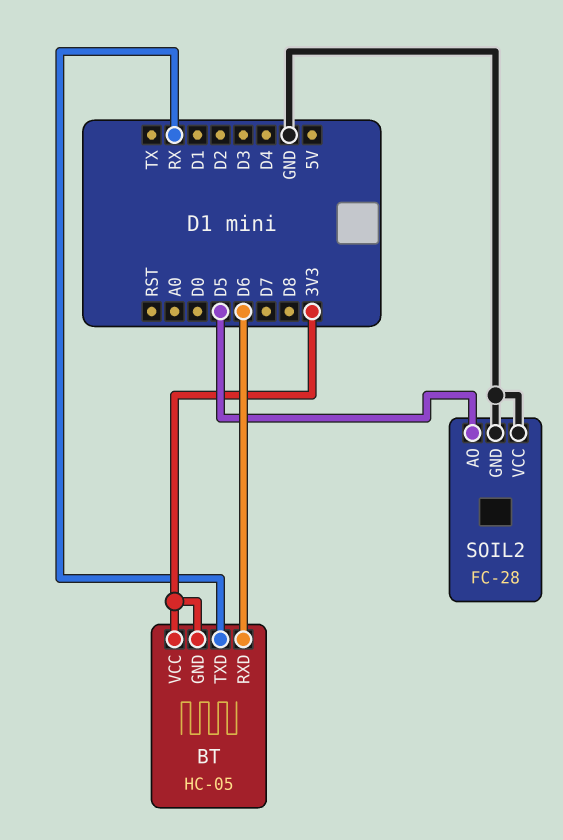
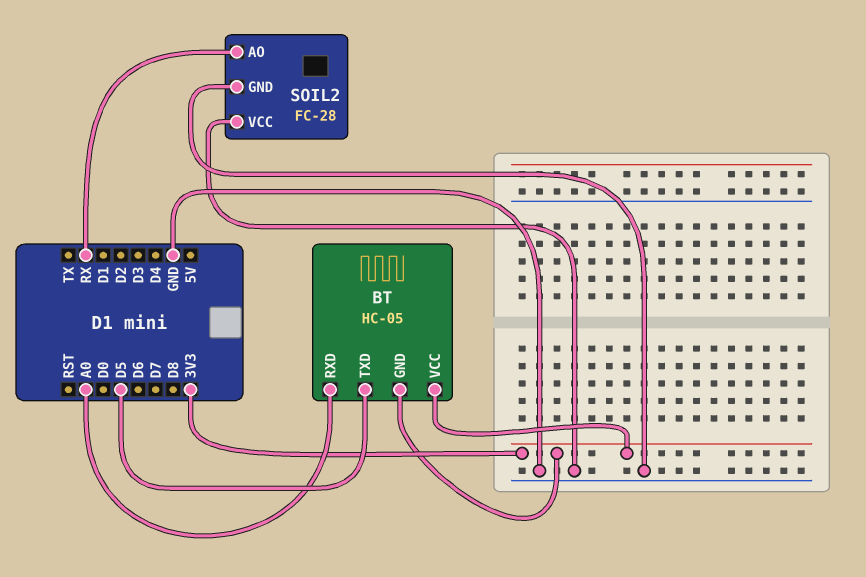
BT pin RXD: D6 -> A0
BT pin TXD: RX -> D5
SOIL2 pin AO: D5 -> RX

